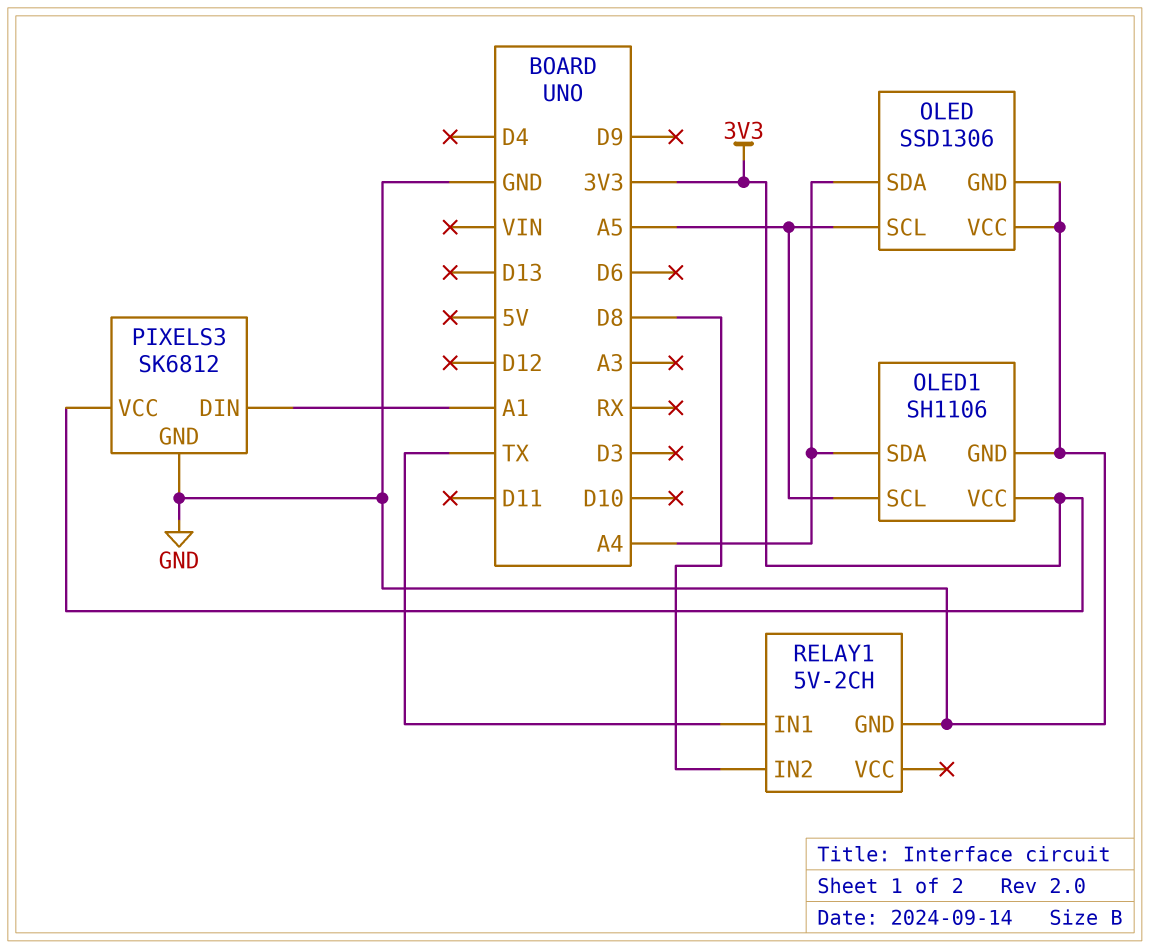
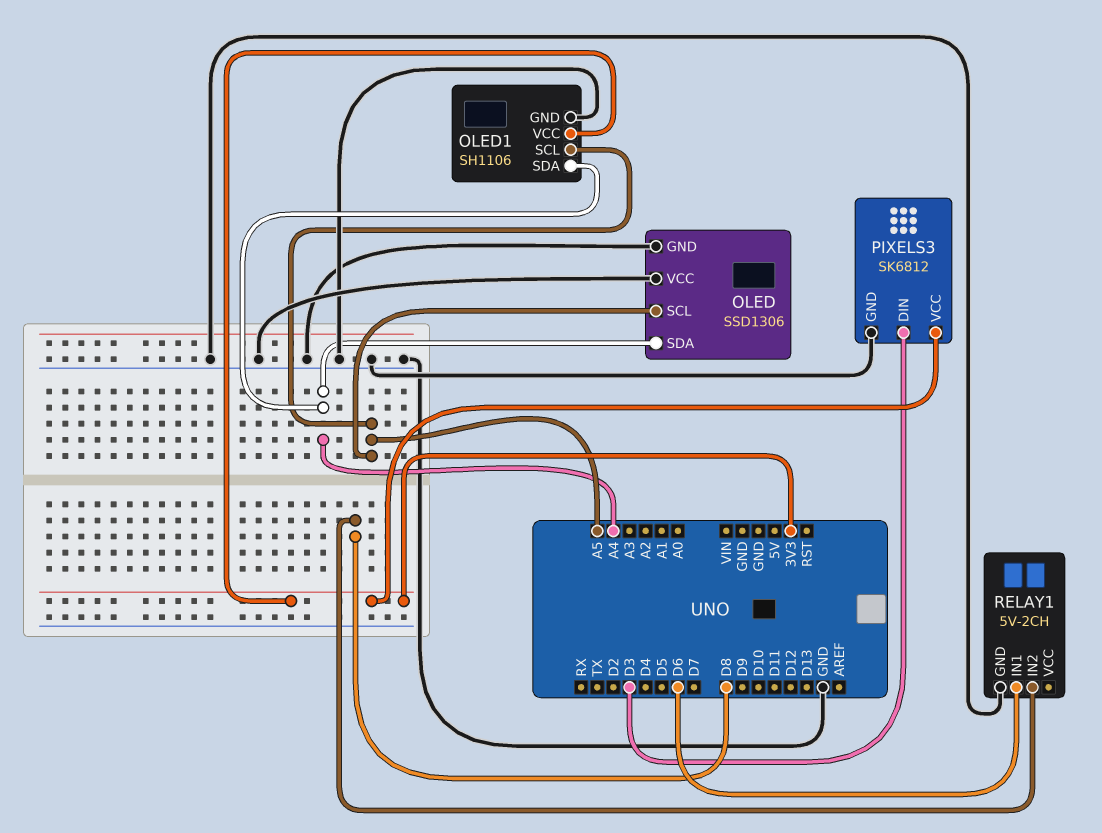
PIXELS3 pin DIN: A1 -> D3
RELAY1 pin IN1: TX -> D6

